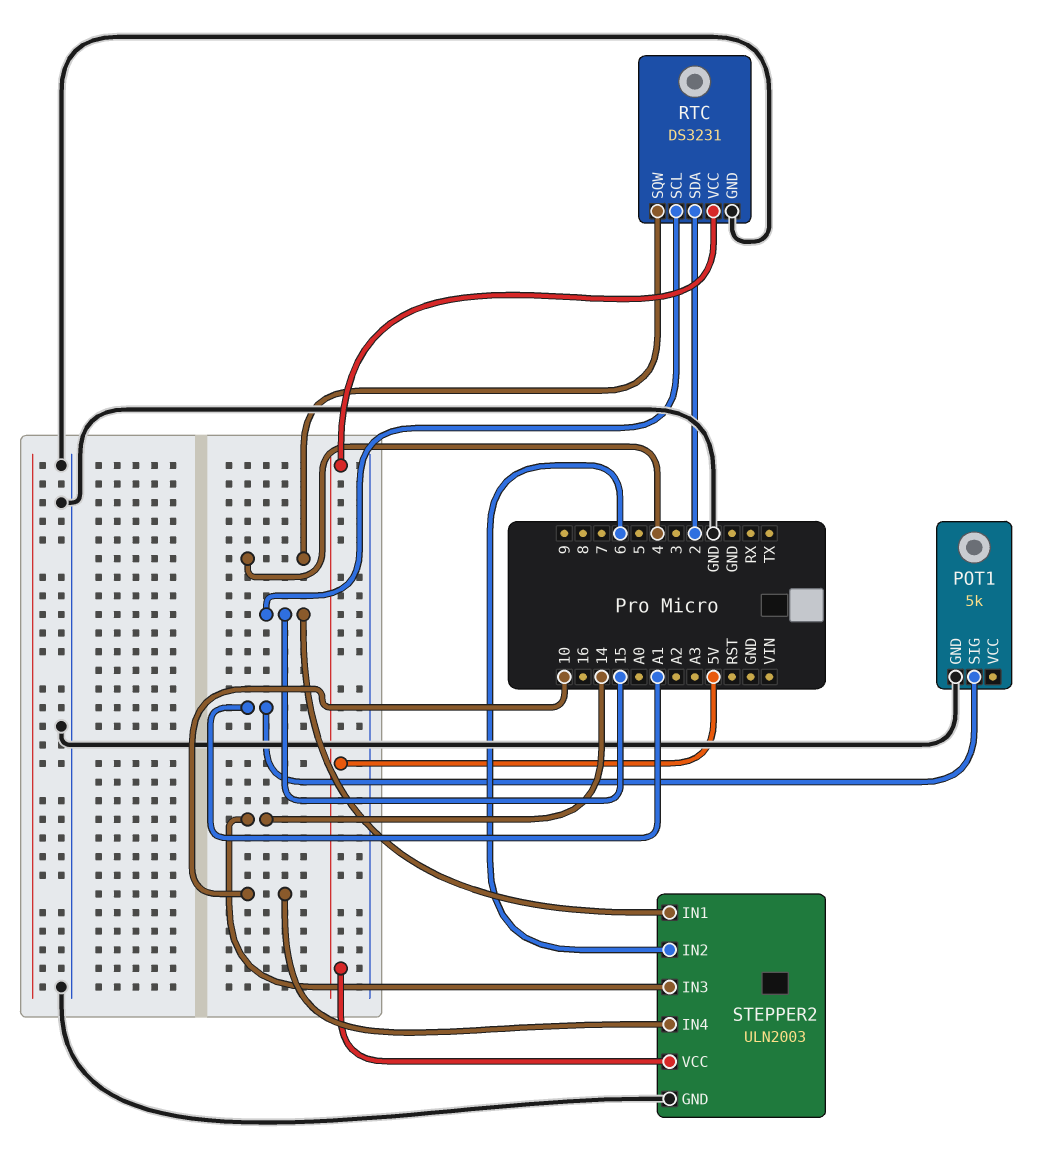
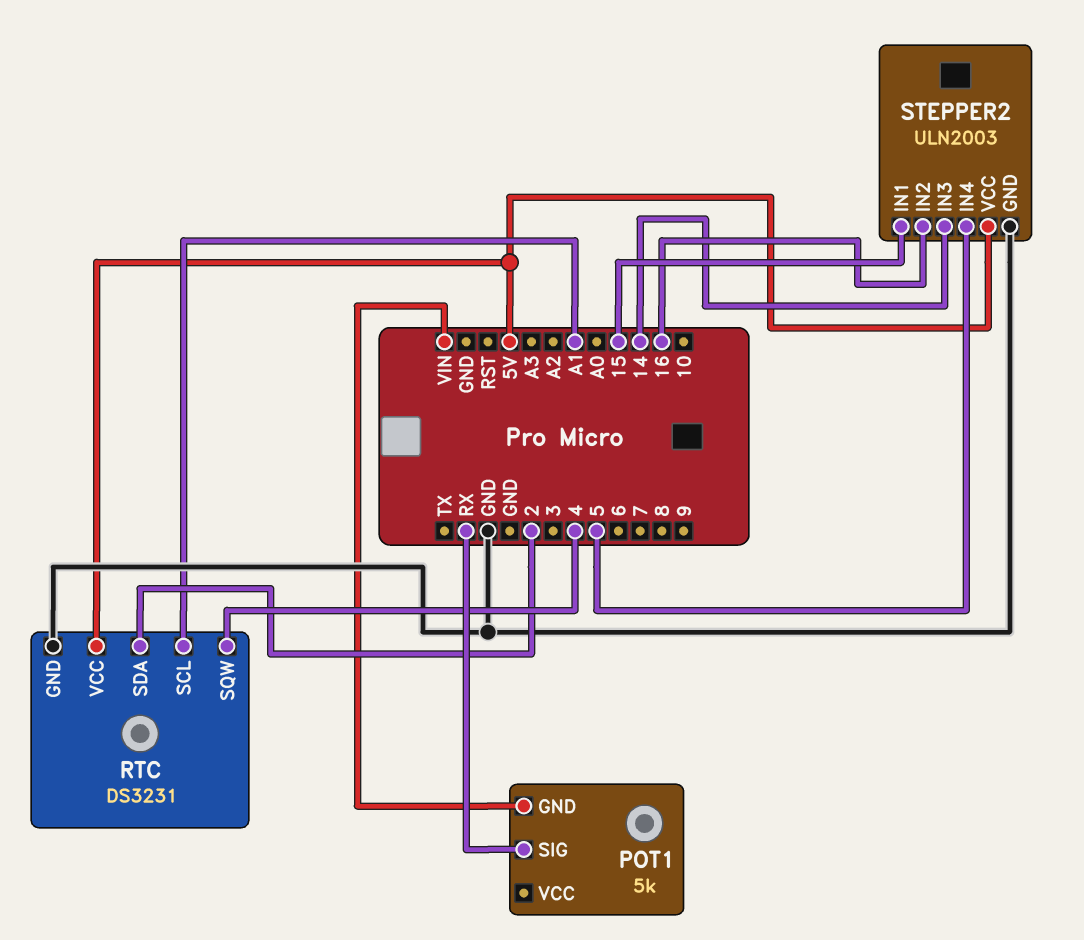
POT1 pin GND: GND -> VIN
POT1 pin SIG: A1 -> RX
RTC pin SCL: 15 -> A1
STEPPER2 pin IN2: 6 -> 16
STEPPER2 pin IN4: 10 -> 5

